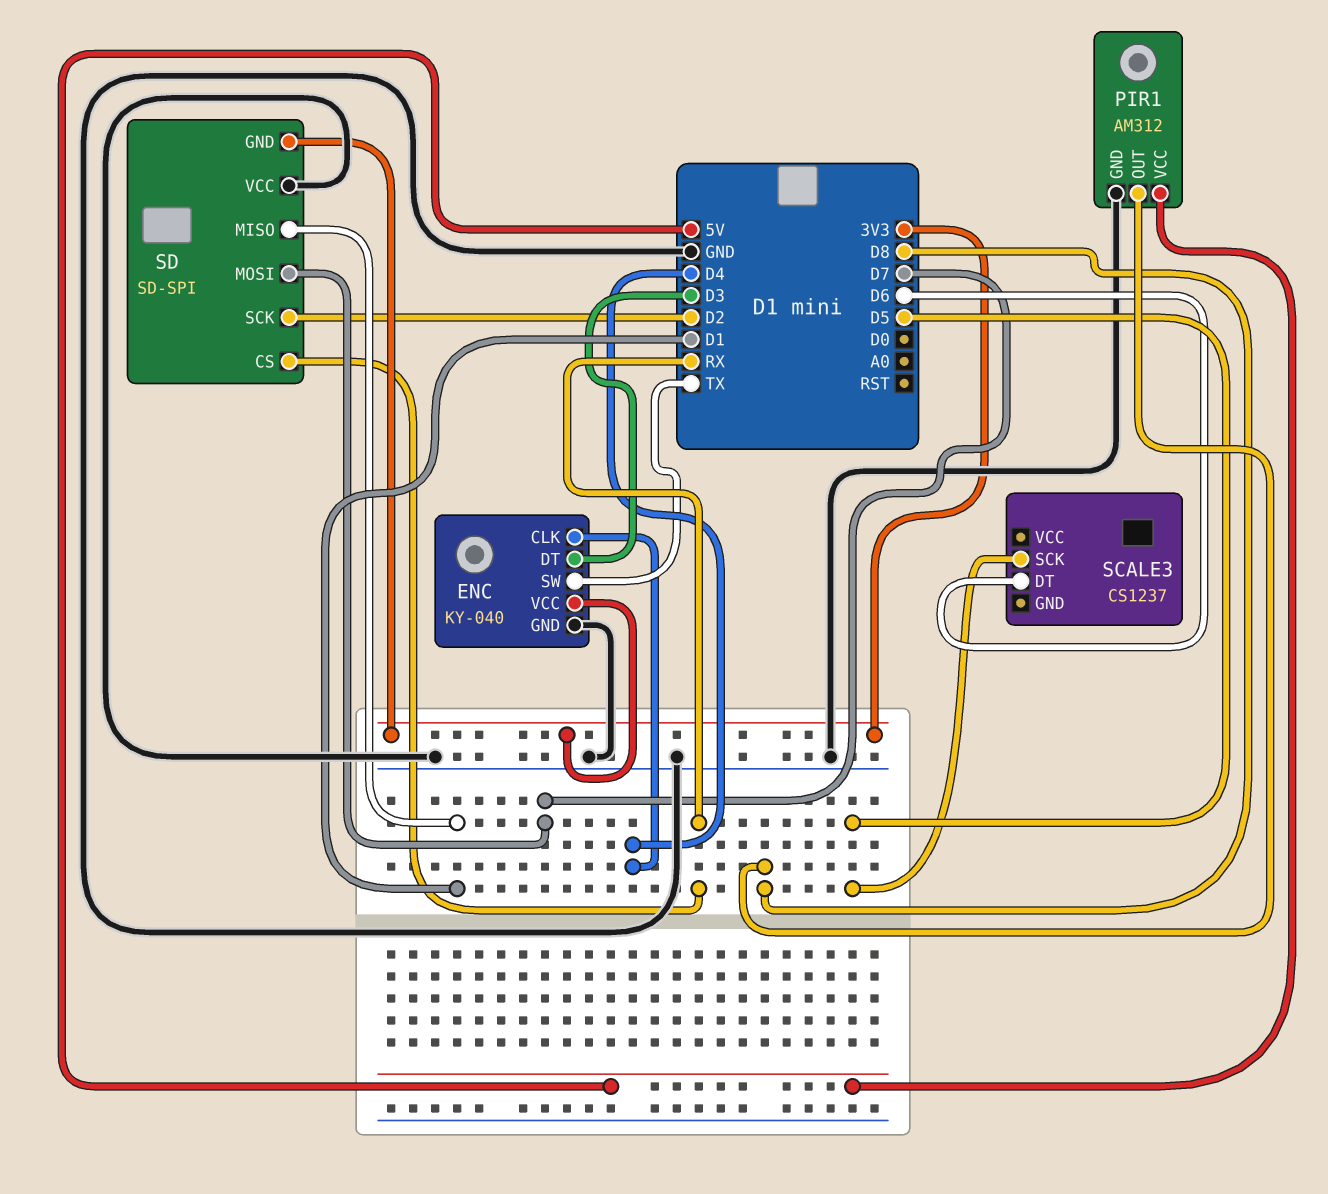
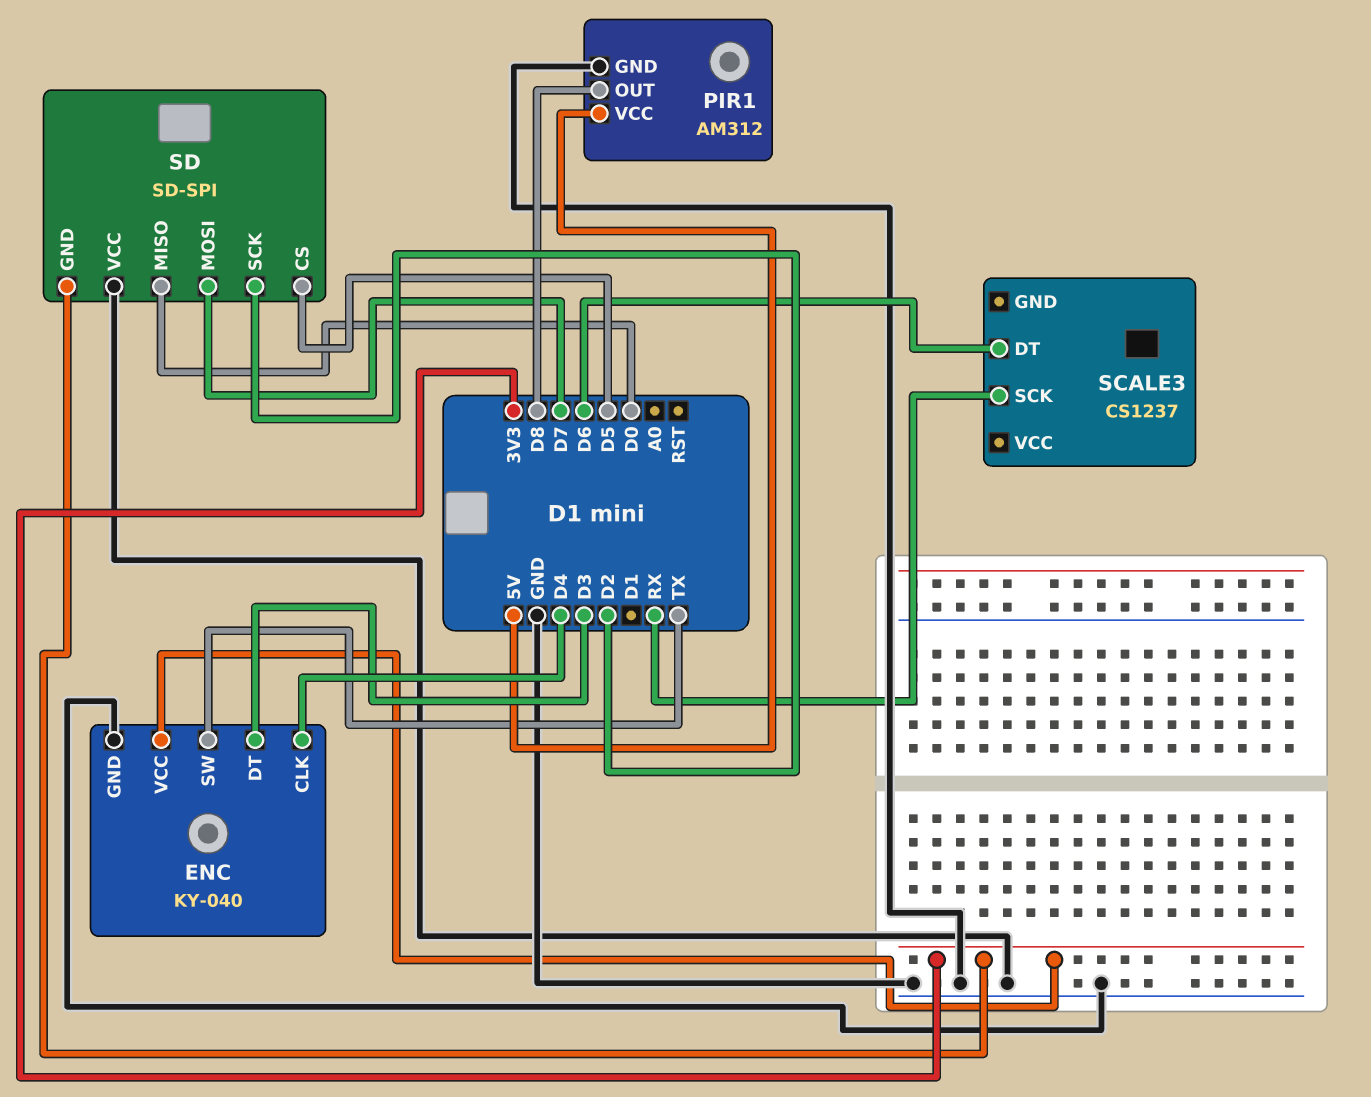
SCALE3 pin SCK: D5 -> RX
SD pin CS: RX -> D5
SD pin MISO: D1 -> D0

